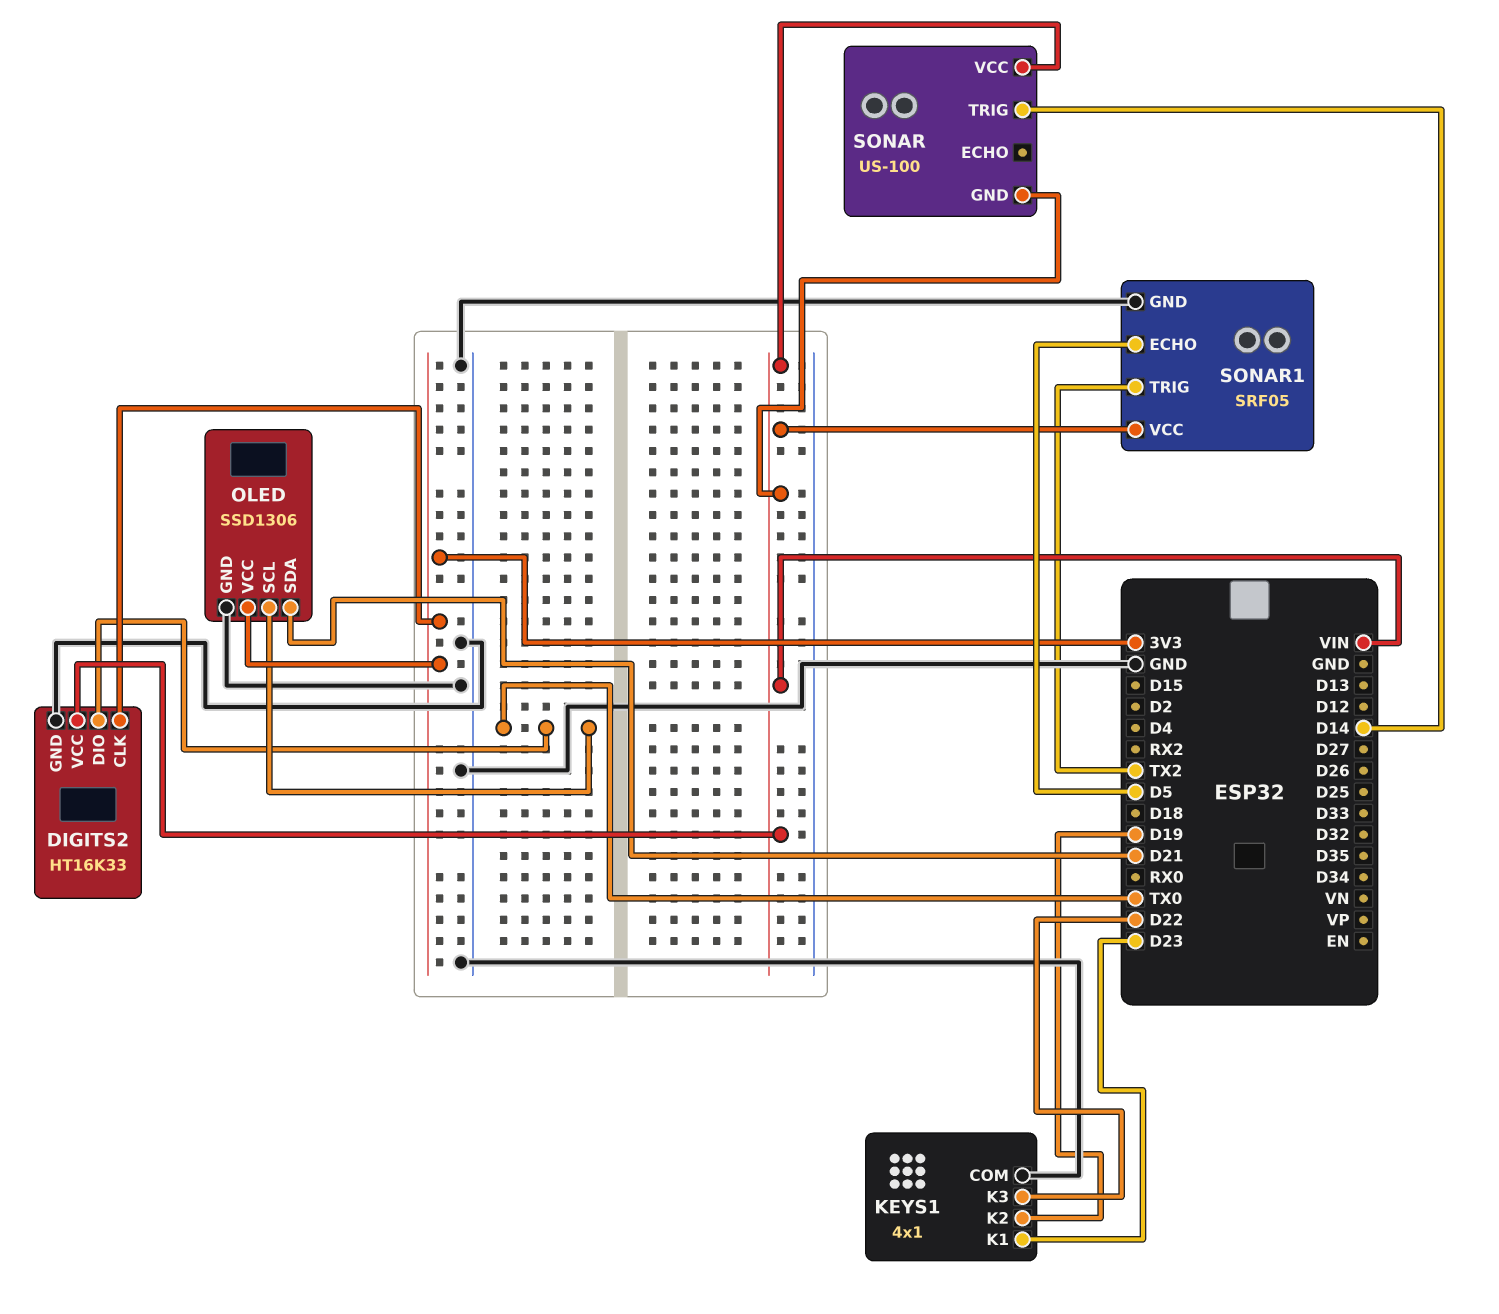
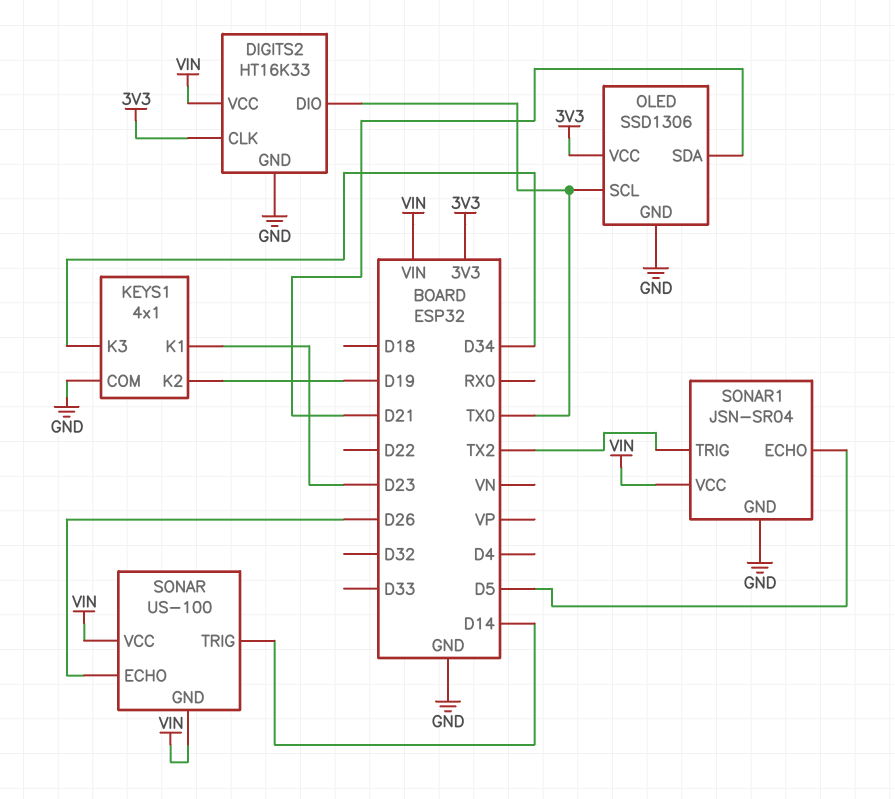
KEYS1 pin K3: D22 -> D34
SONAR pin ECHO: none -> D26
SONAR1: SRF05 -> JSN-SR04

